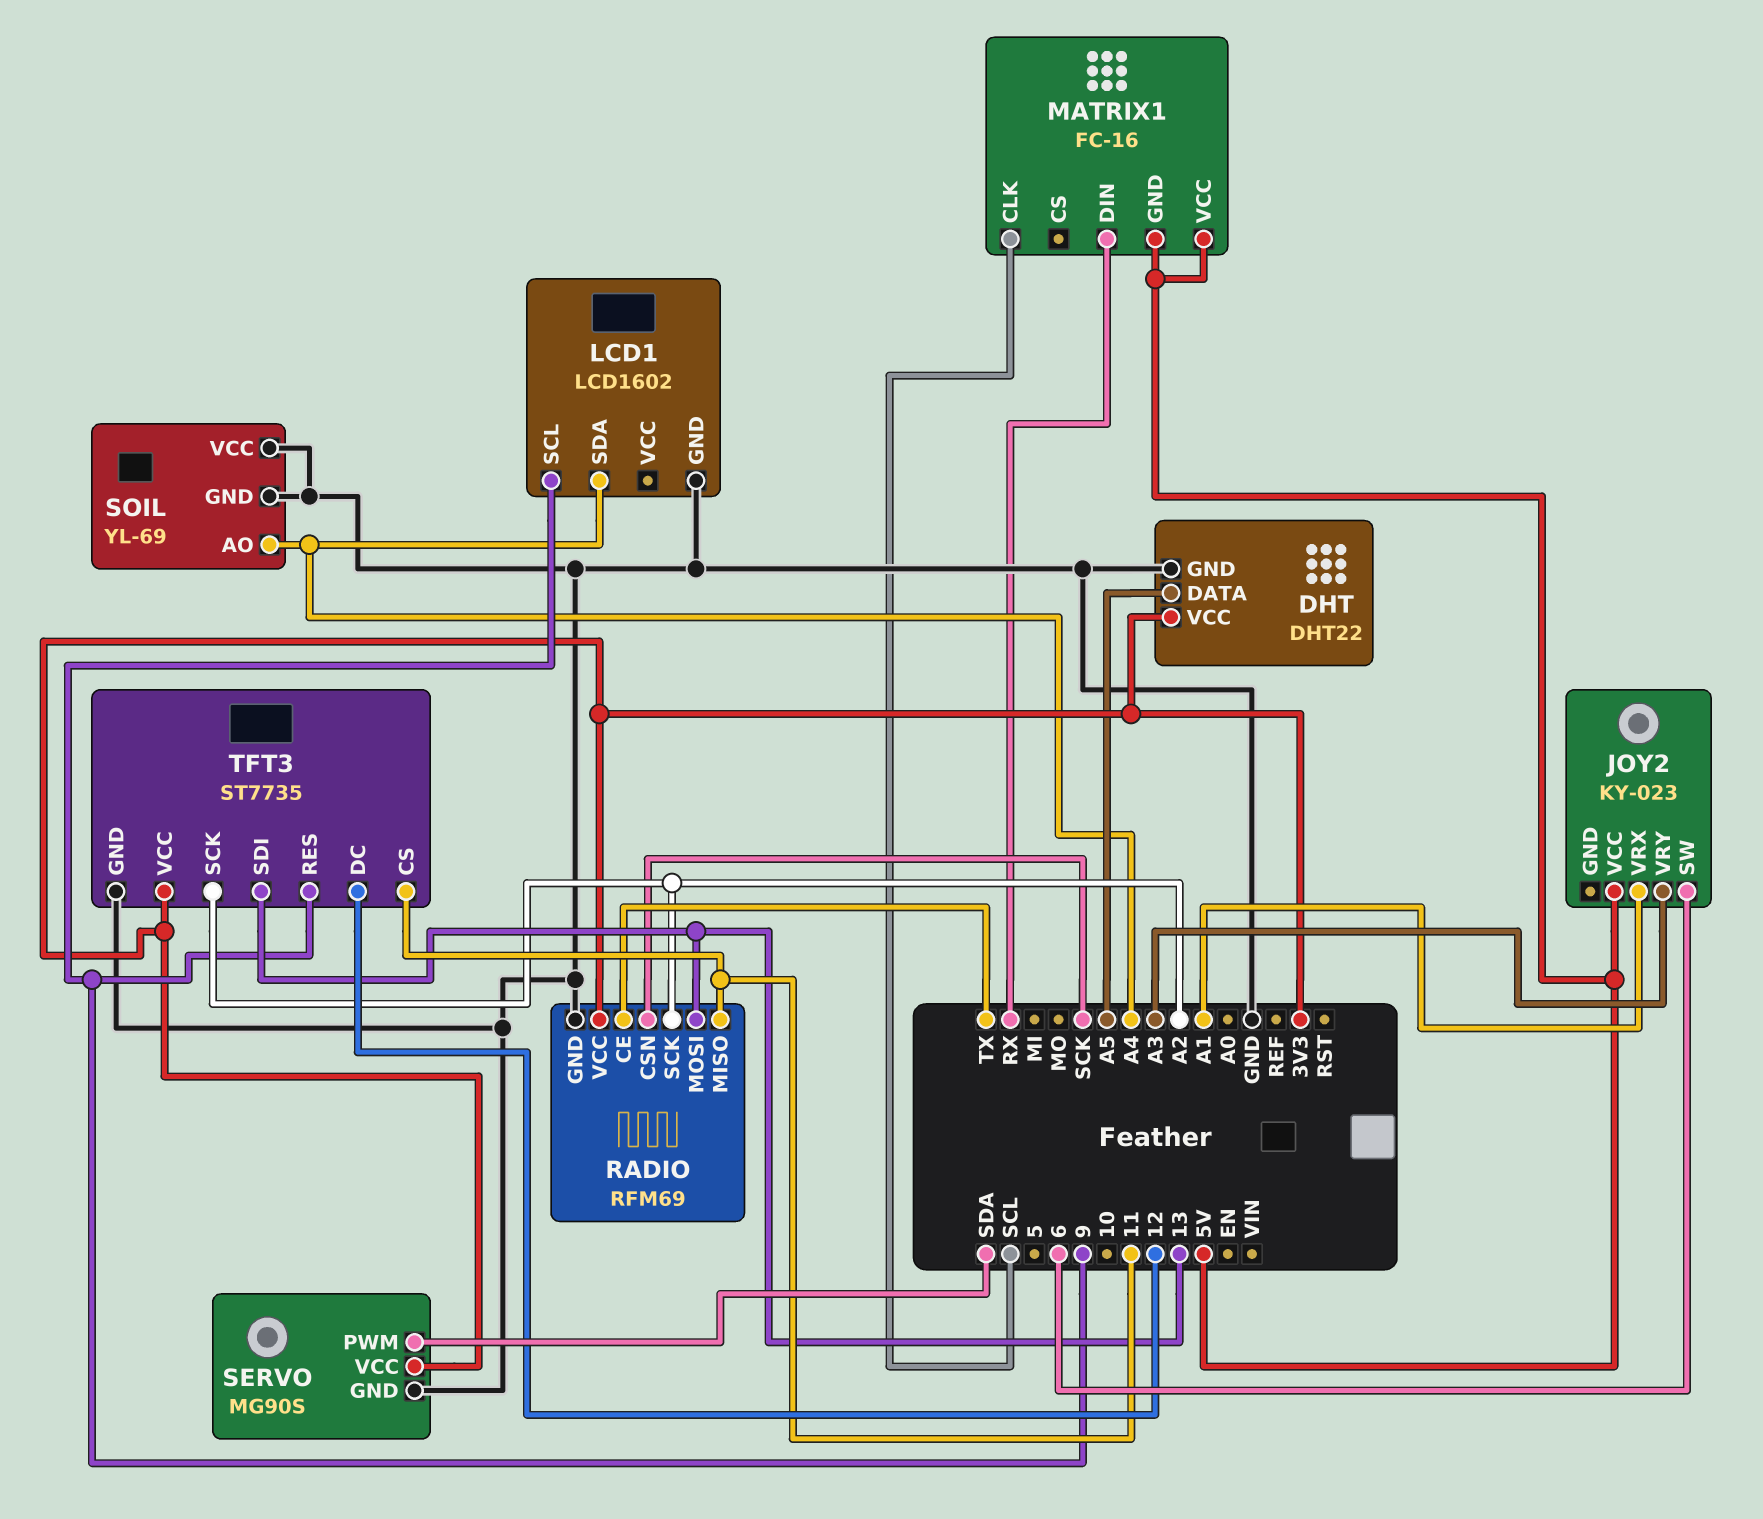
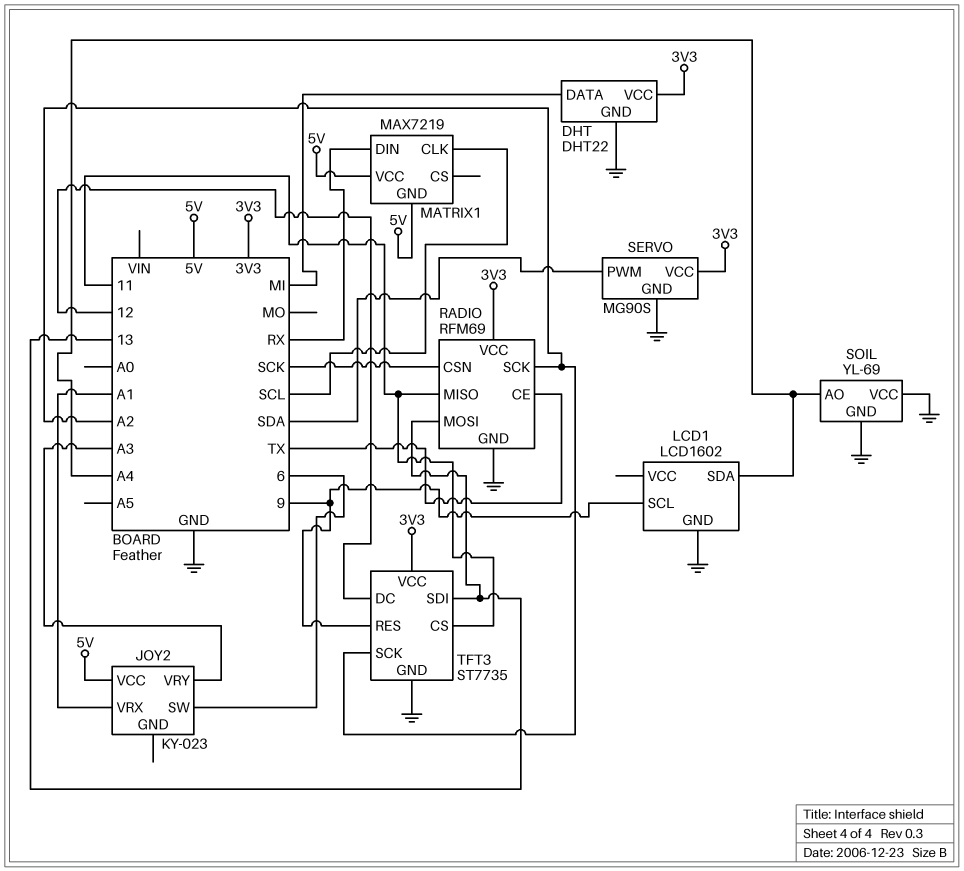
DHT pin DATA: A5 -> MI
MATRIX1: FC-16 -> MAX7219

